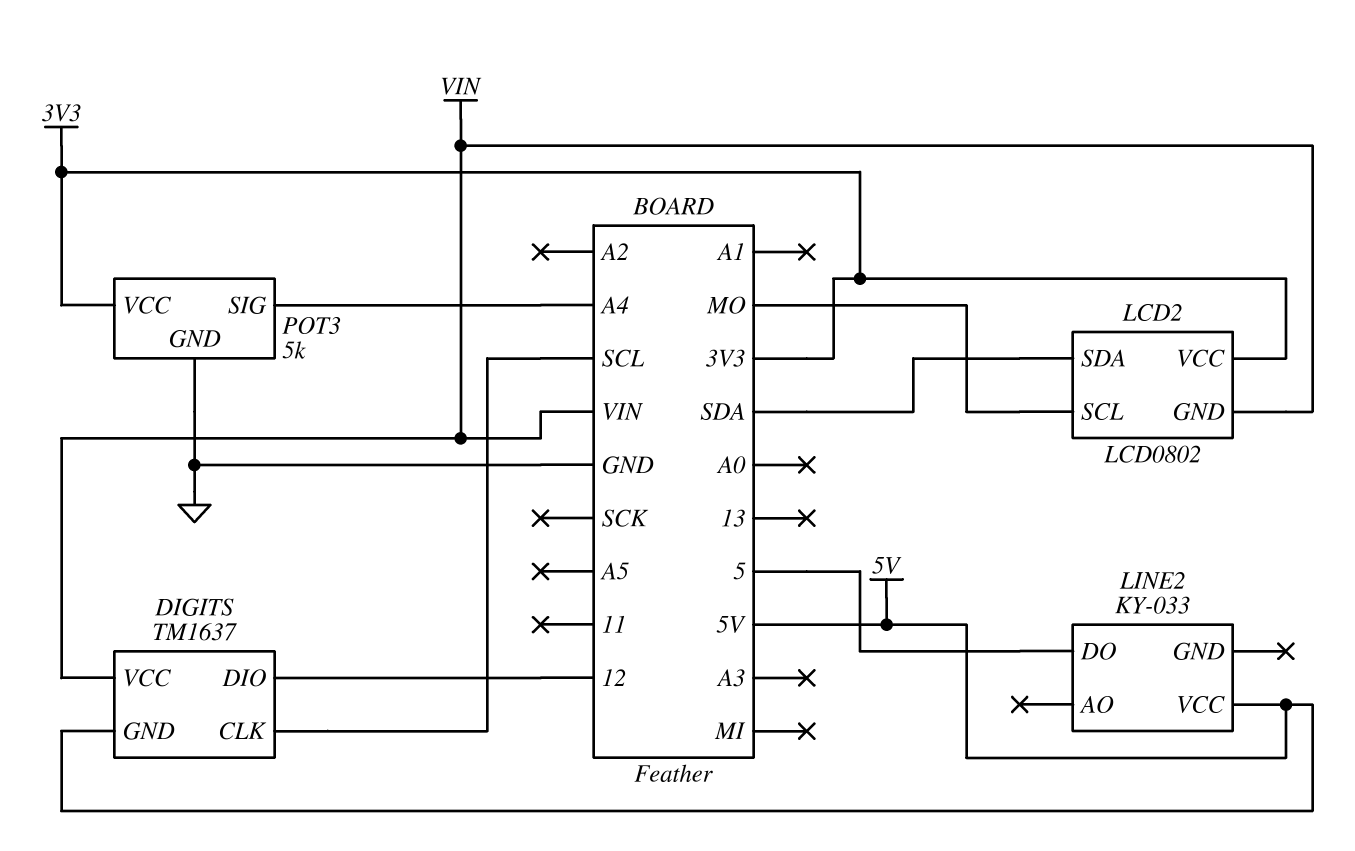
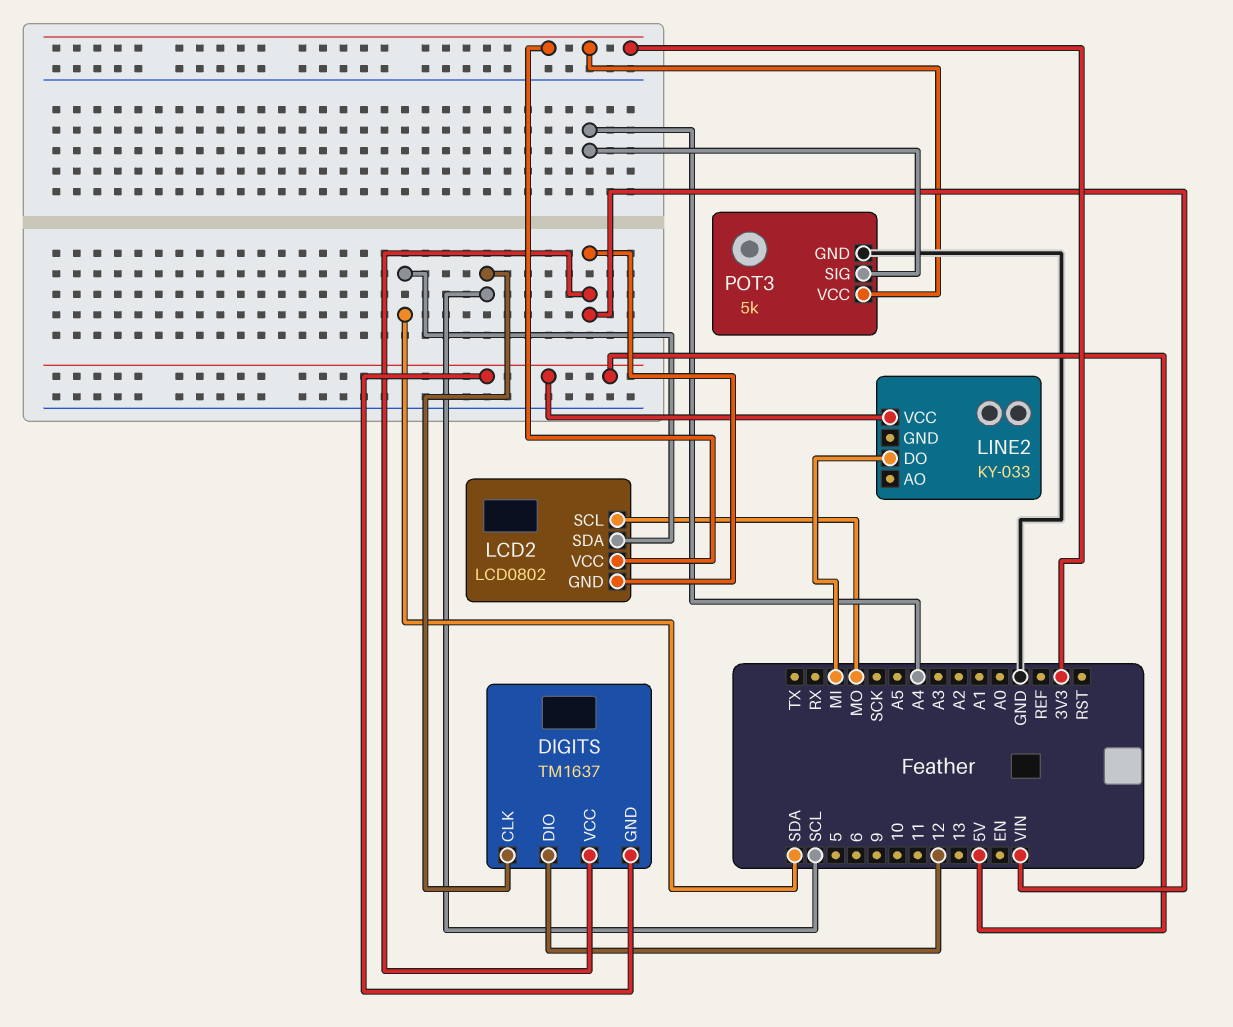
LINE2 pin DO: 5 -> MI

